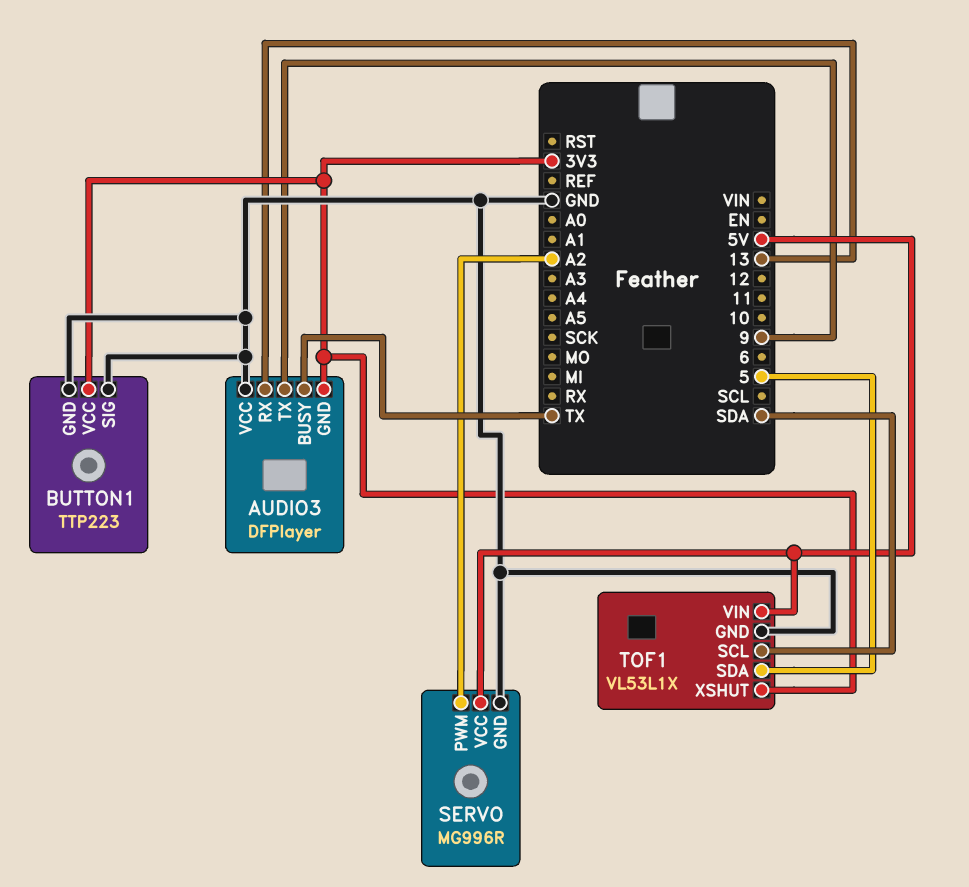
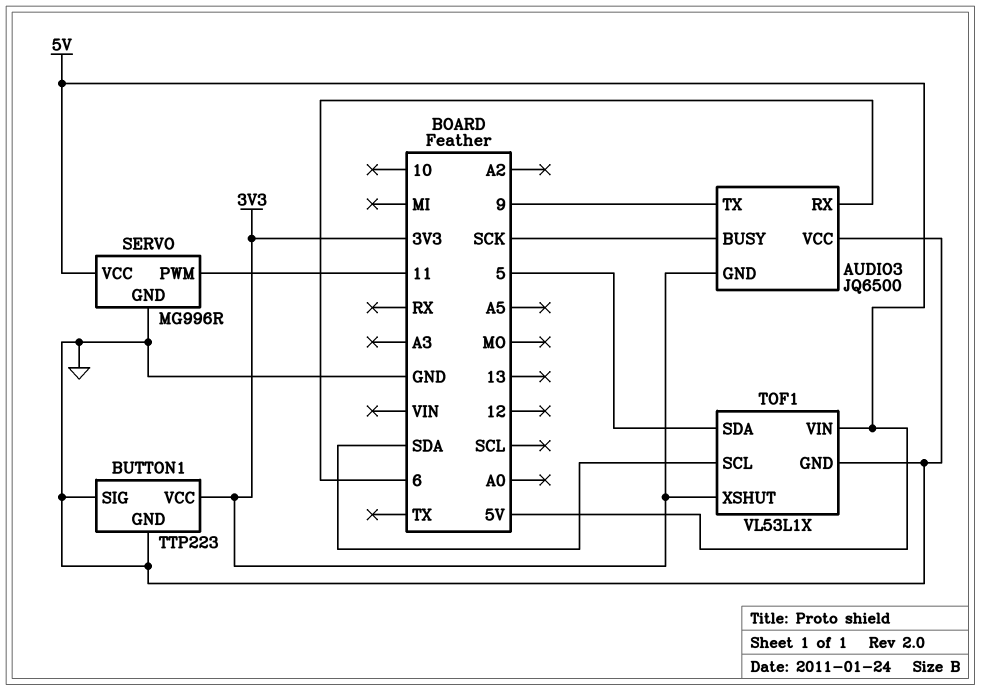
AUDIO3: DFPlayer -> JQ6500
AUDIO3 pin BUSY: TX -> SCK
AUDIO3 pin RX: 13 -> 6
SERVO pin PWM: A2 -> 11

